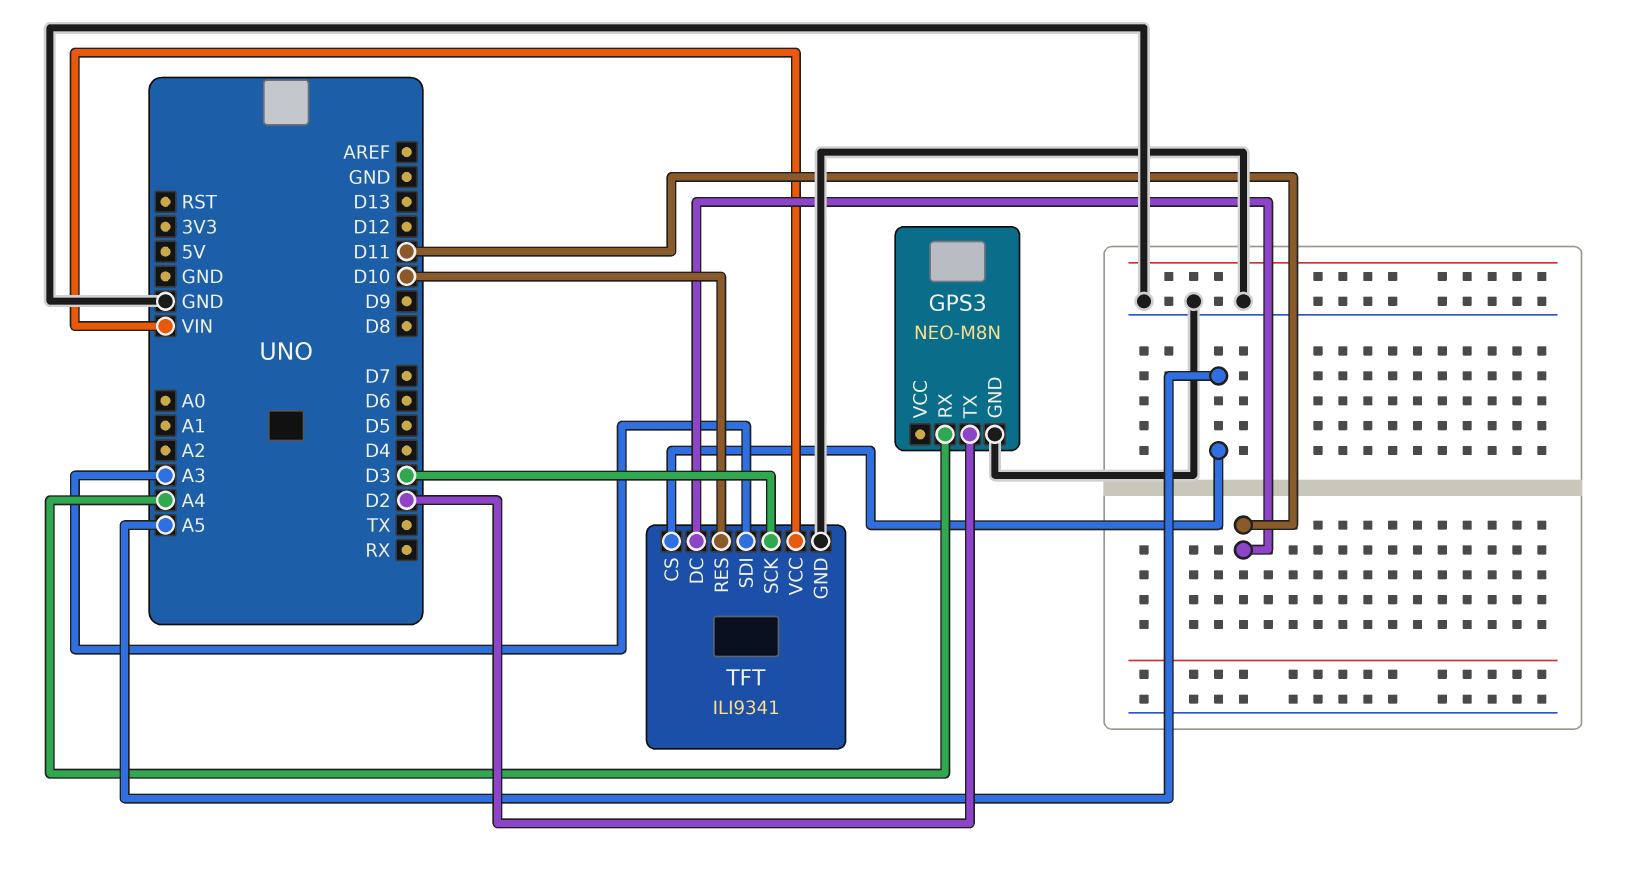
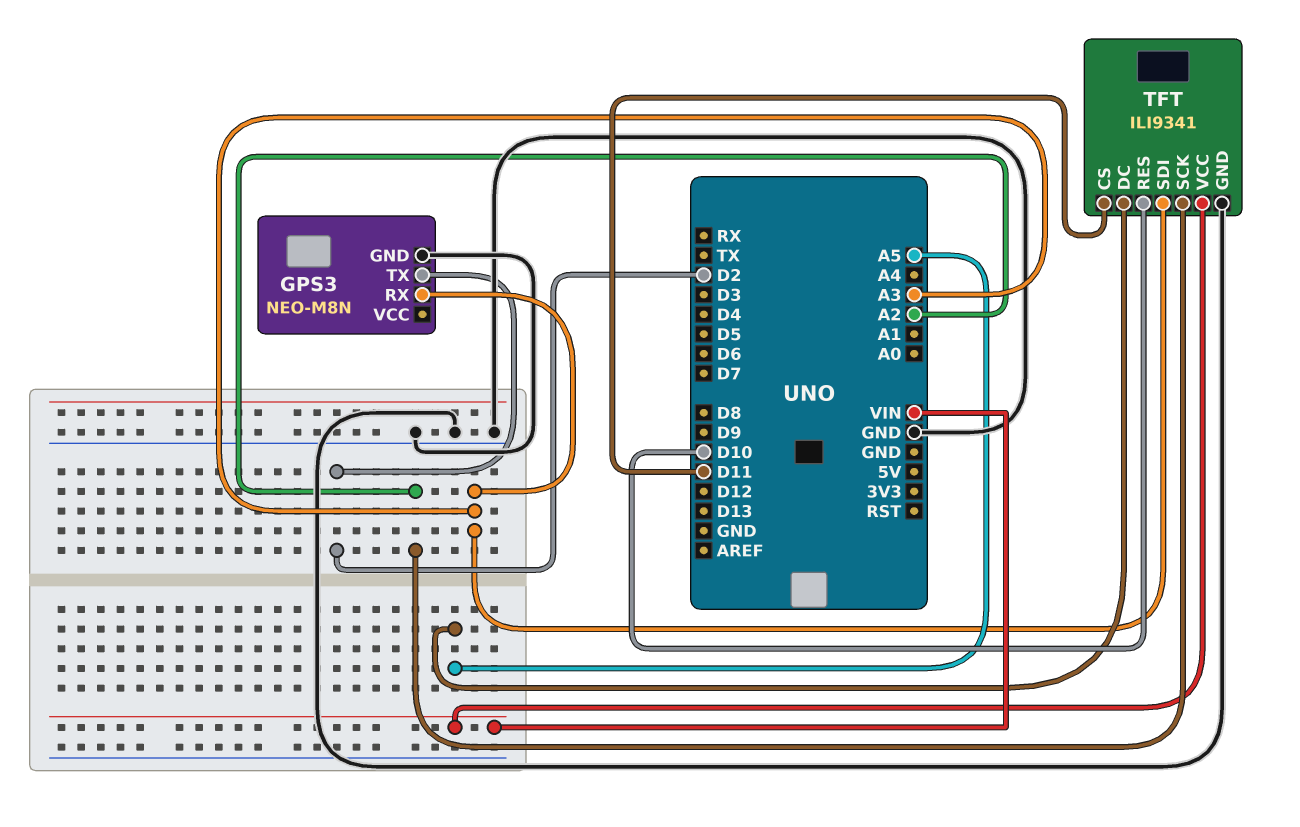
GPS3 pin RX: A4 -> A3
TFT pin CS: A5 -> D11
TFT pin DC: D11 -> A5
TFT pin SCK: D3 -> A2

